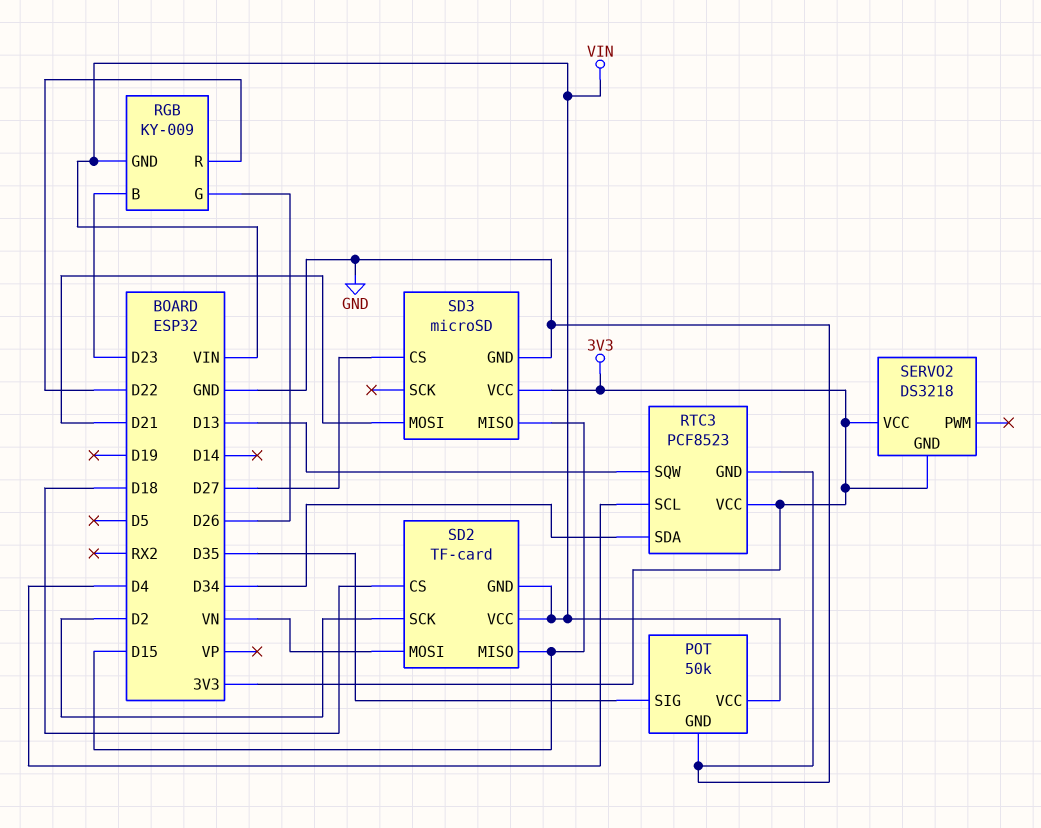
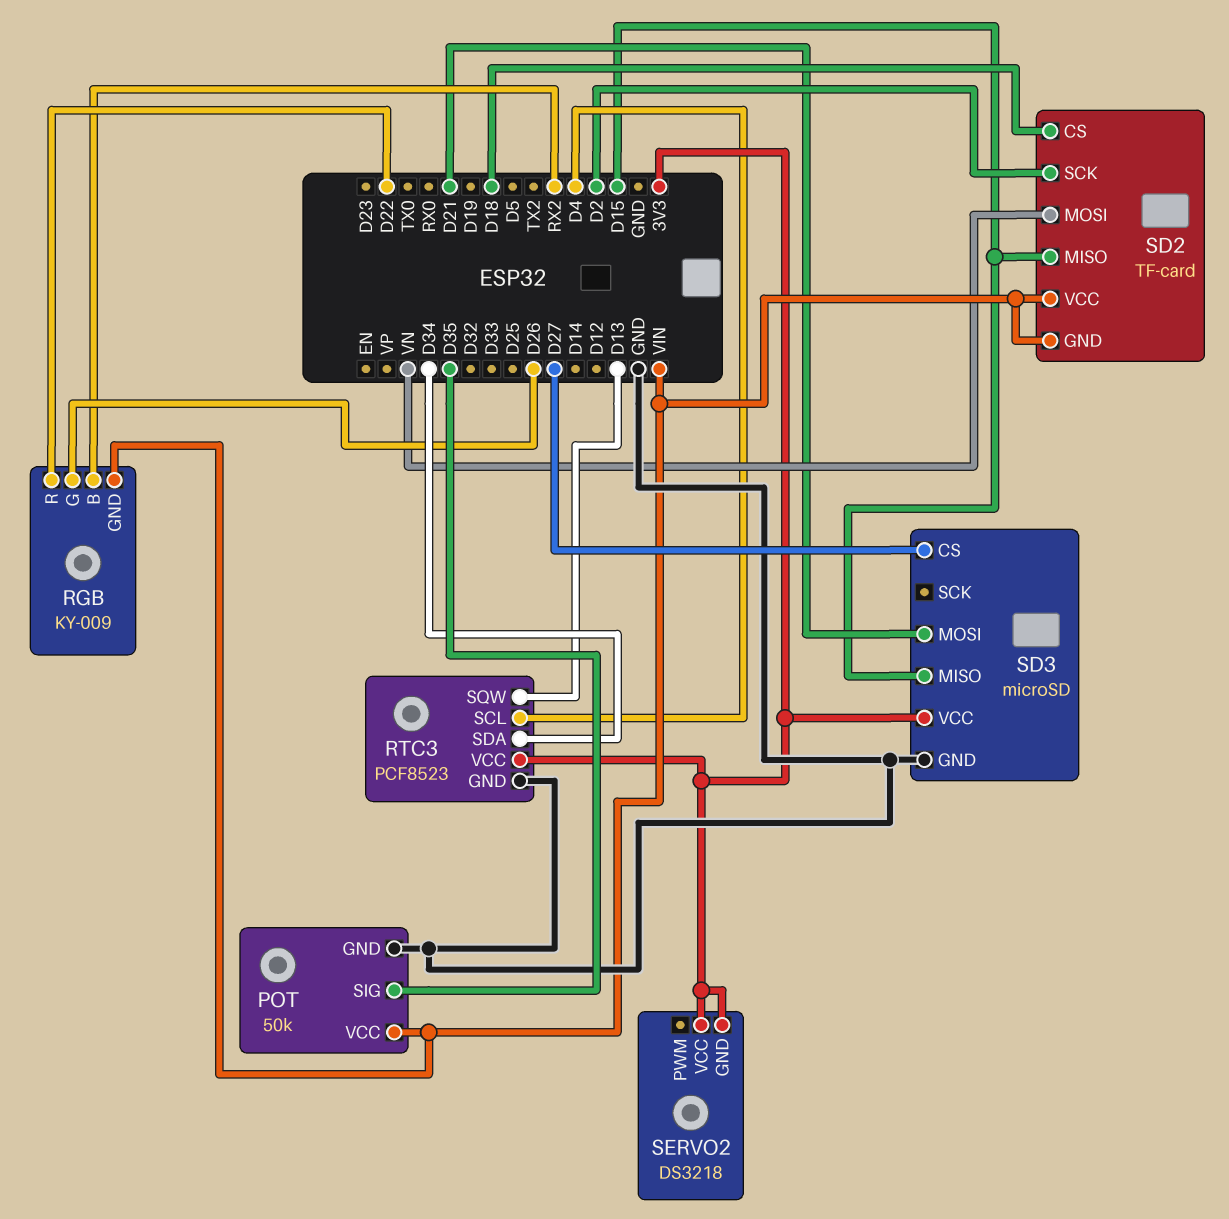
RGB pin B: D23 -> RX2

